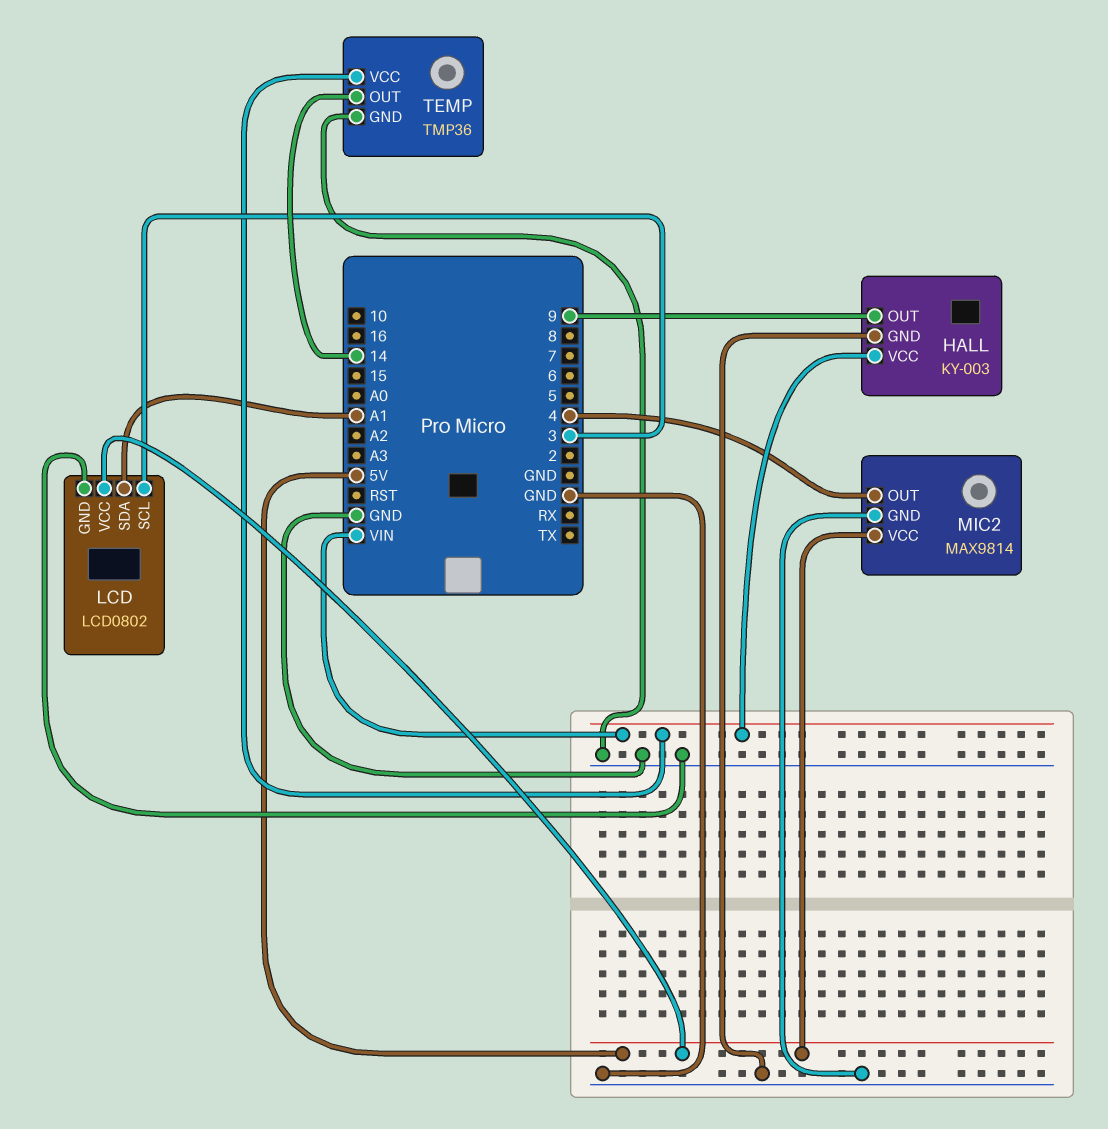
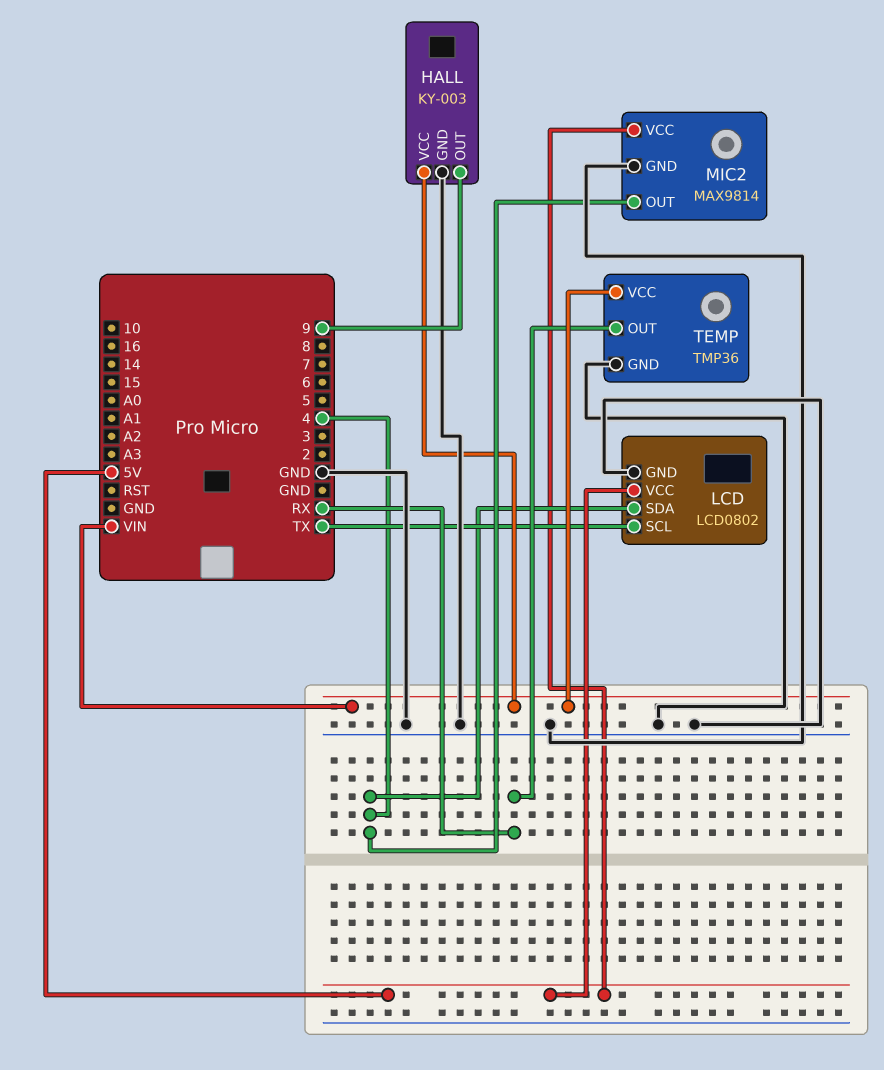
LCD pin SCL: 3 -> TX
LCD pin SDA: A1 -> 4
TEMP pin OUT: 14 -> RX

